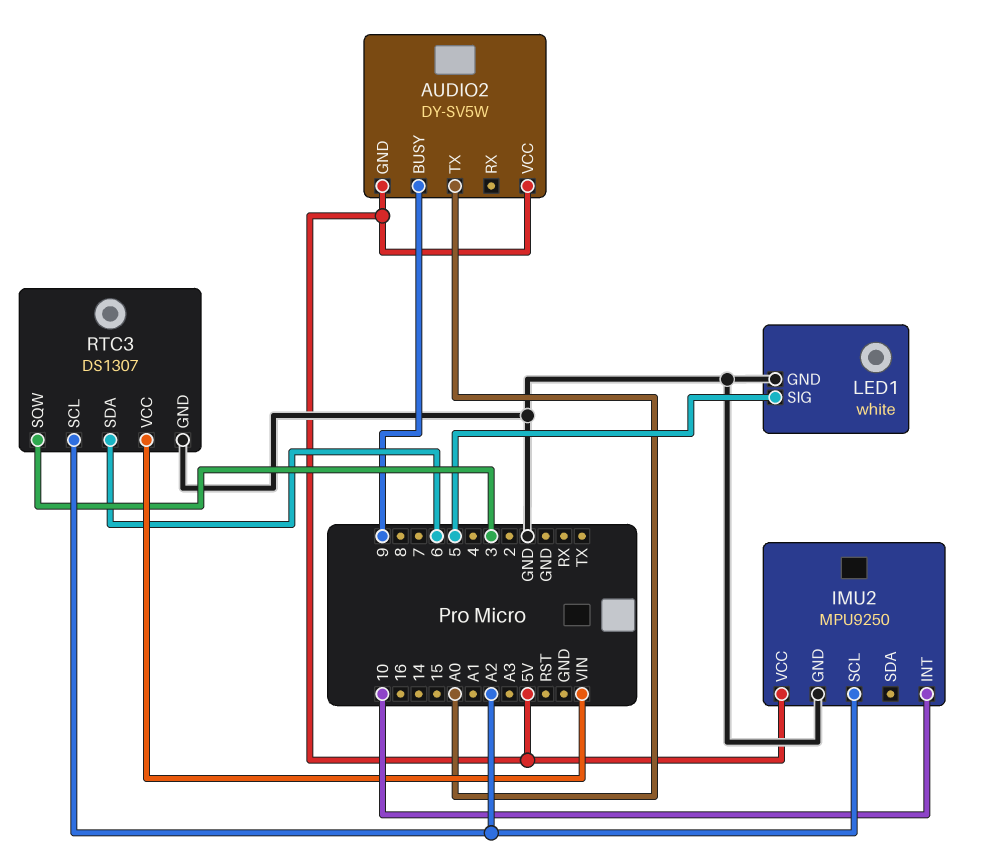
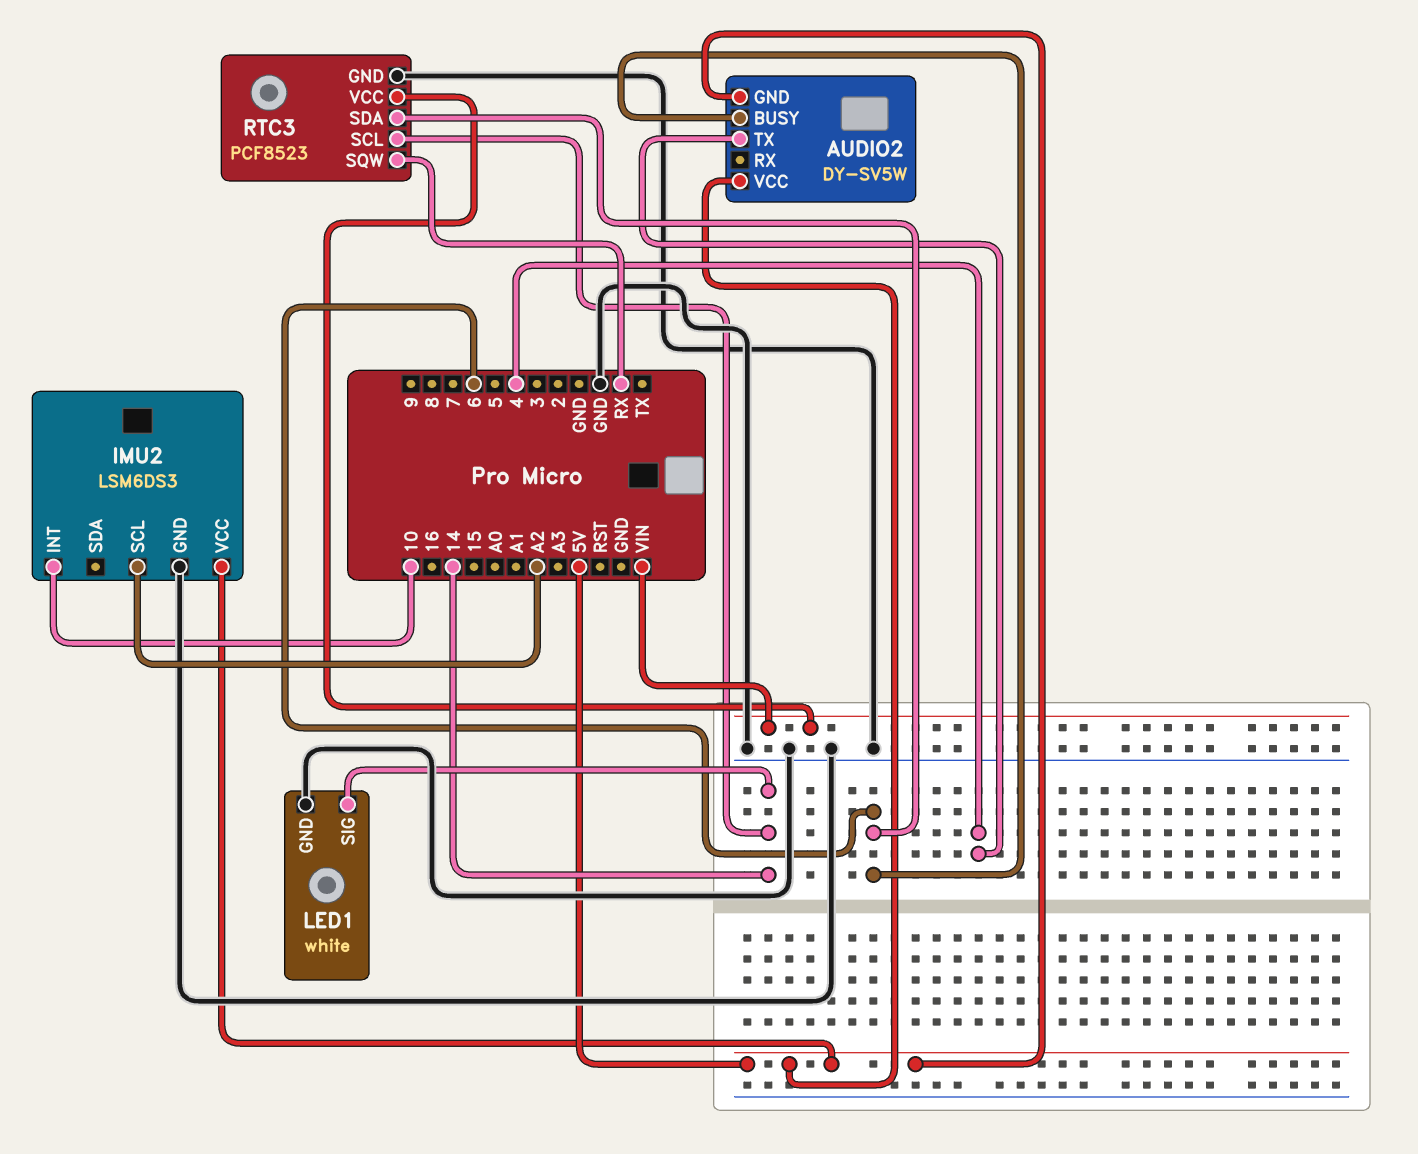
AUDIO2 pin BUSY: 9 -> 6
AUDIO2 pin TX: A0 -> 4
IMU2: MPU9250 -> LSM6DS3
LED1 pin SIG: 5 -> 14
RTC3: DS1307 -> PCF8523
RTC3 pin SCL: A2 -> 14
RTC3 pin SQW: 3 -> RX

